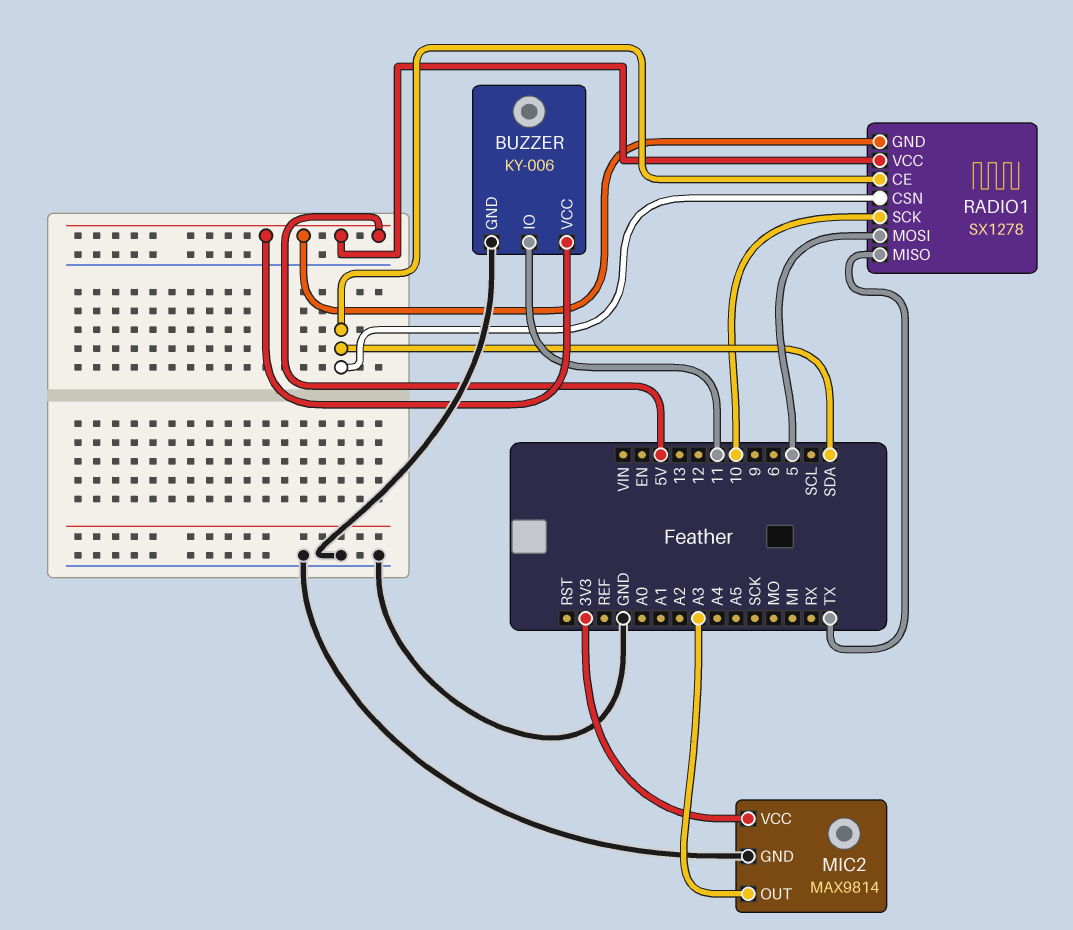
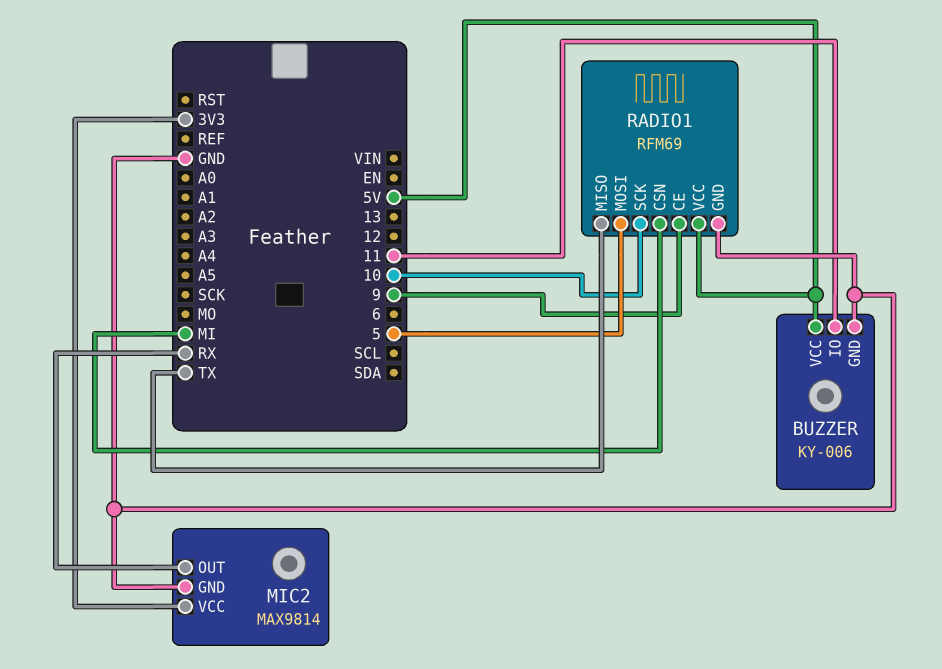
MIC2 pin OUT: A3 -> RX
RADIO1: SX1278 -> RFM69
RADIO1 pin CE: SDA -> 9
RADIO1 pin CSN: SDA -> MI
RADIO1 pin GND: 5V -> GND

